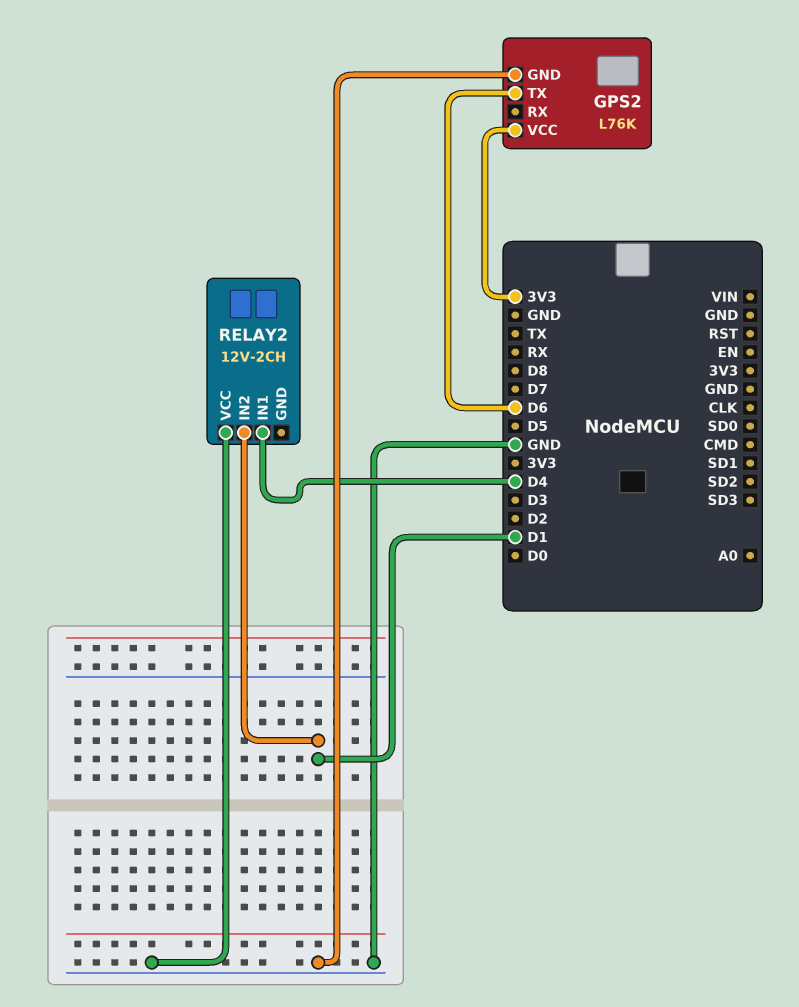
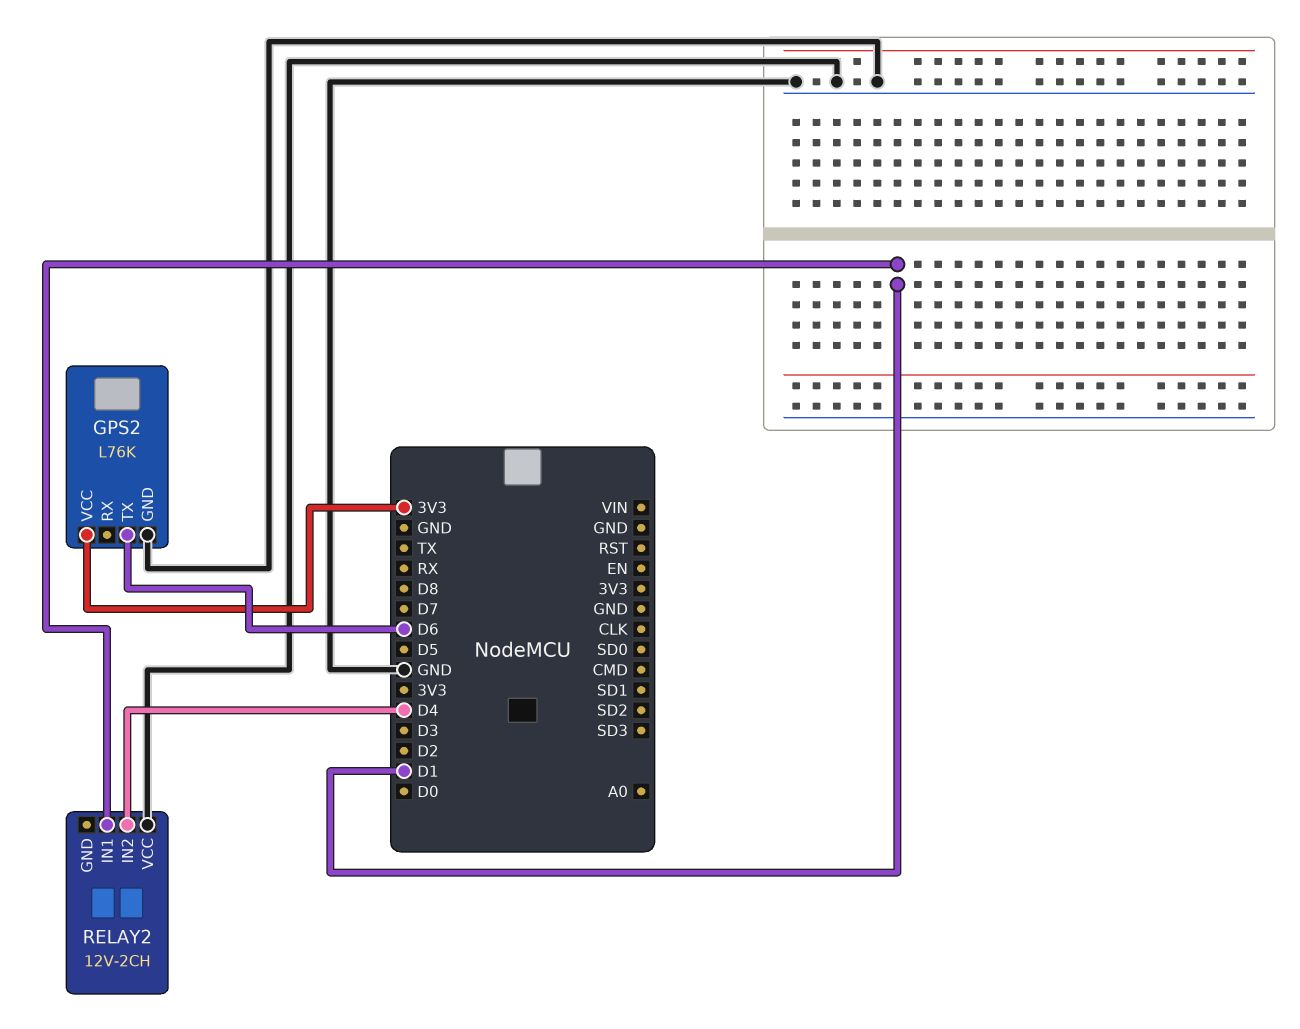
RELAY2 pin IN1: D4 -> D1
RELAY2 pin IN2: D1 -> D4

